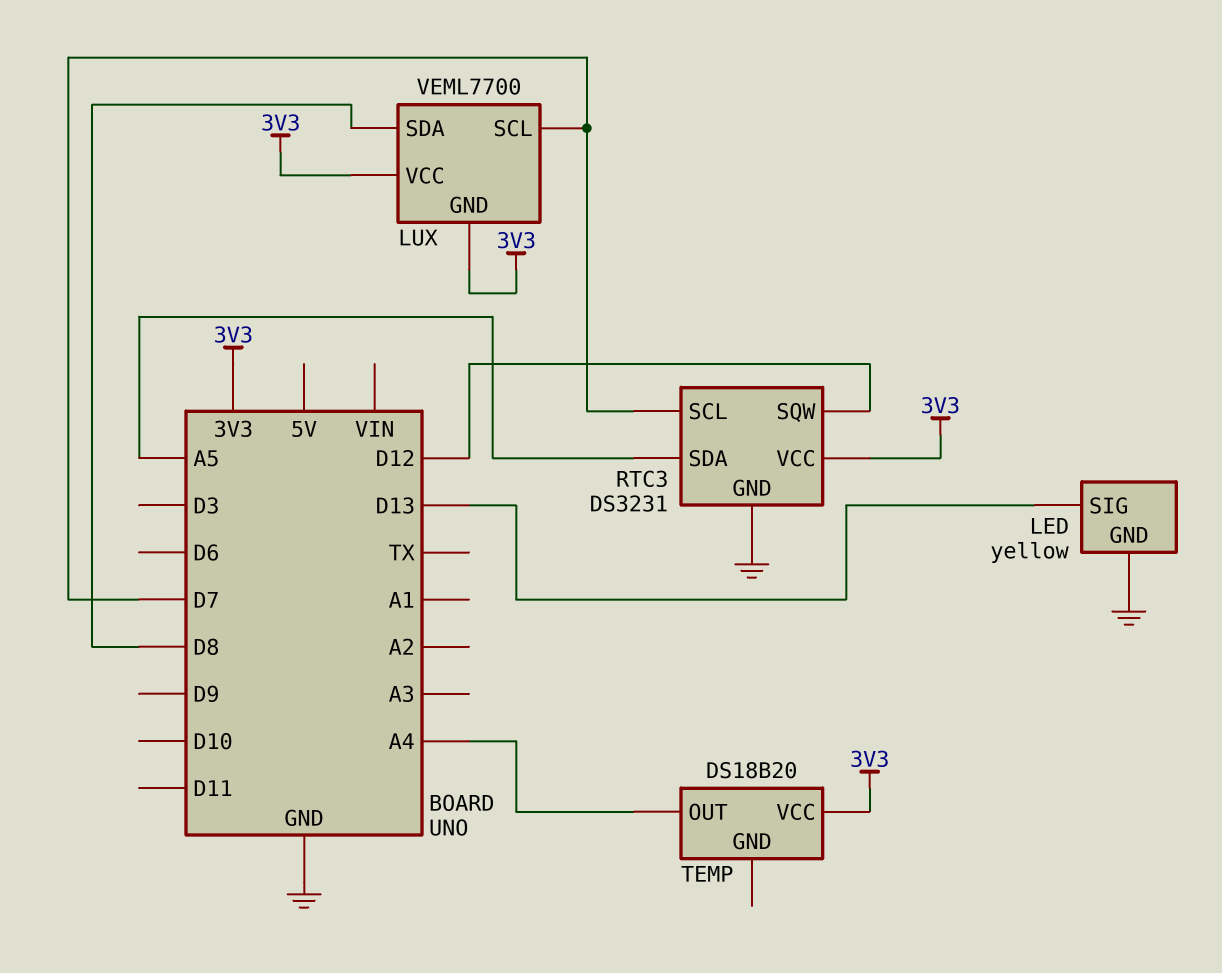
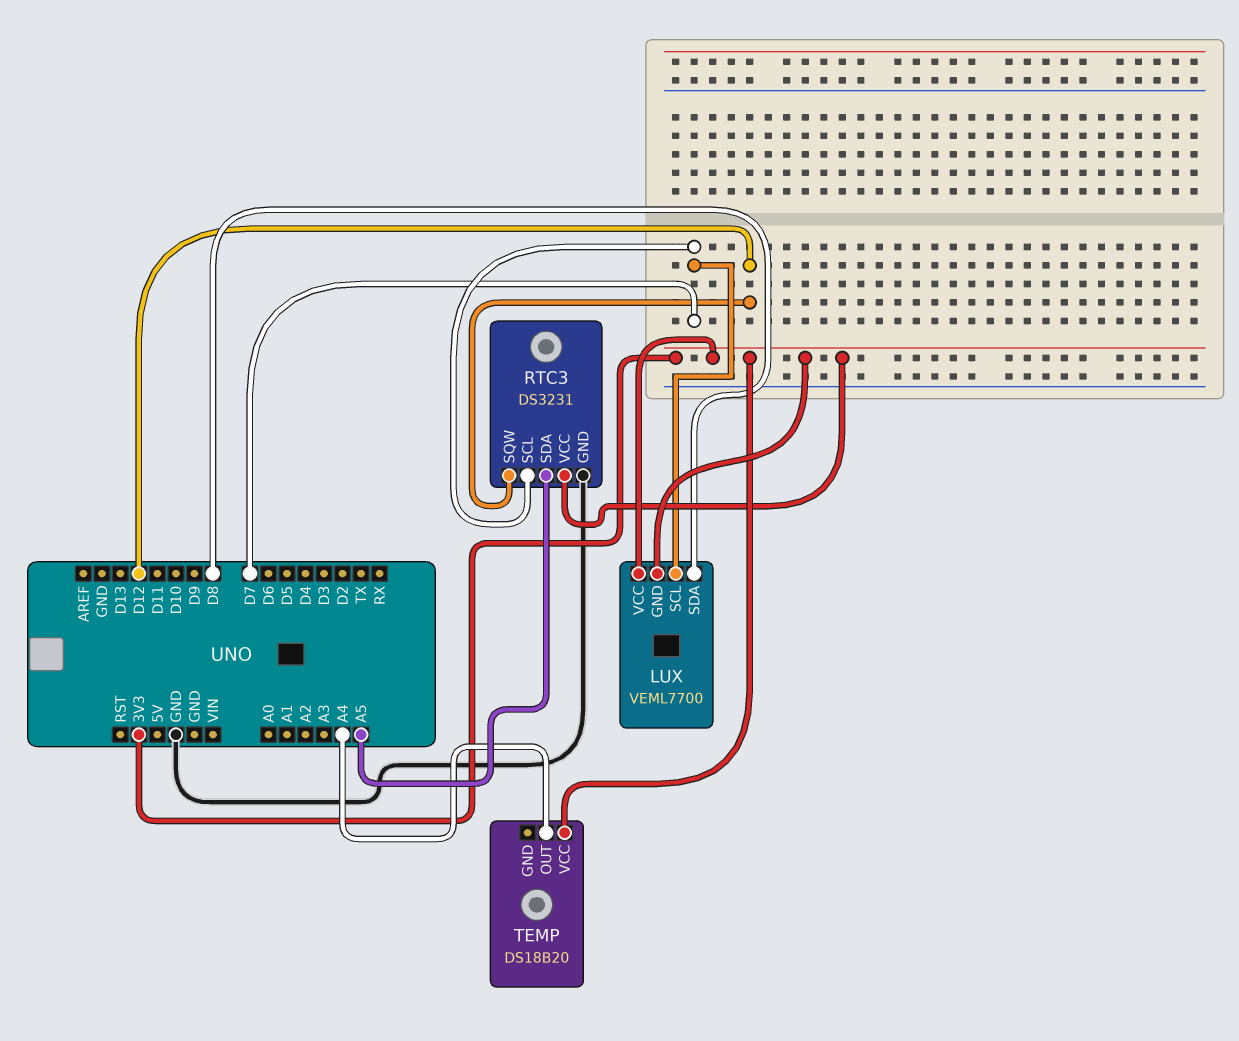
LED: yellow -> none
LED pin GND: GND -> none
LED pin SIG: D13 -> none

